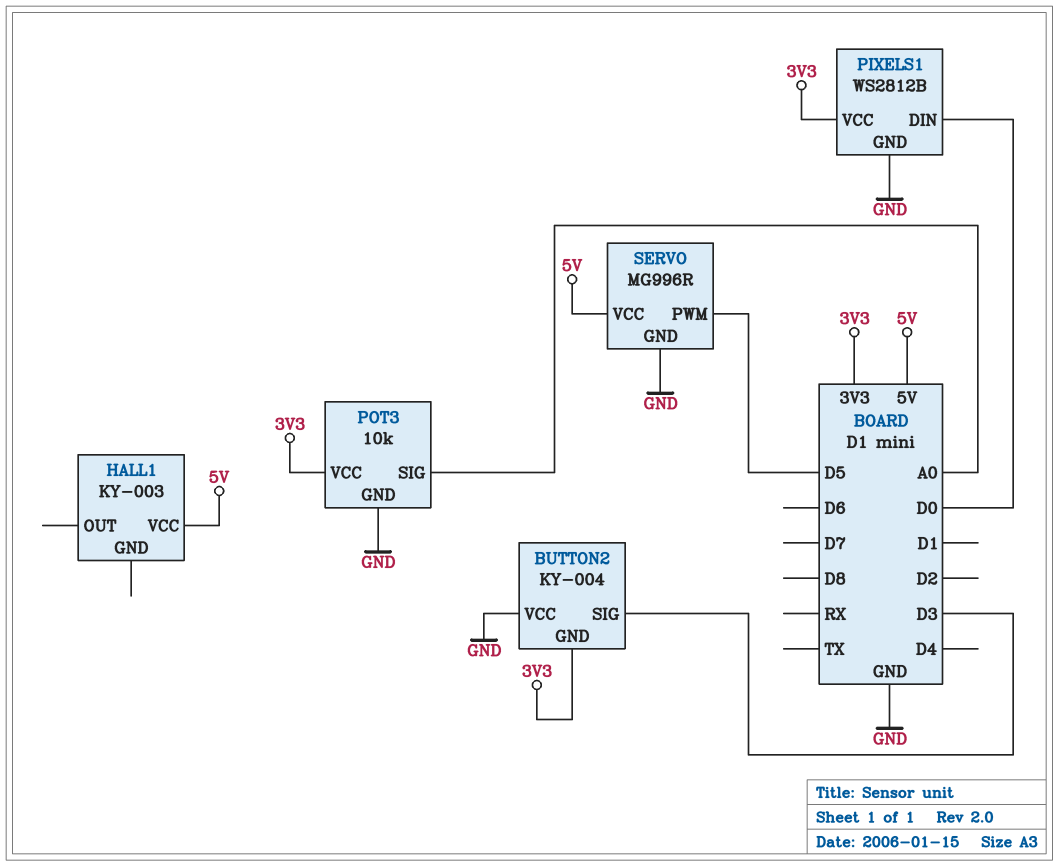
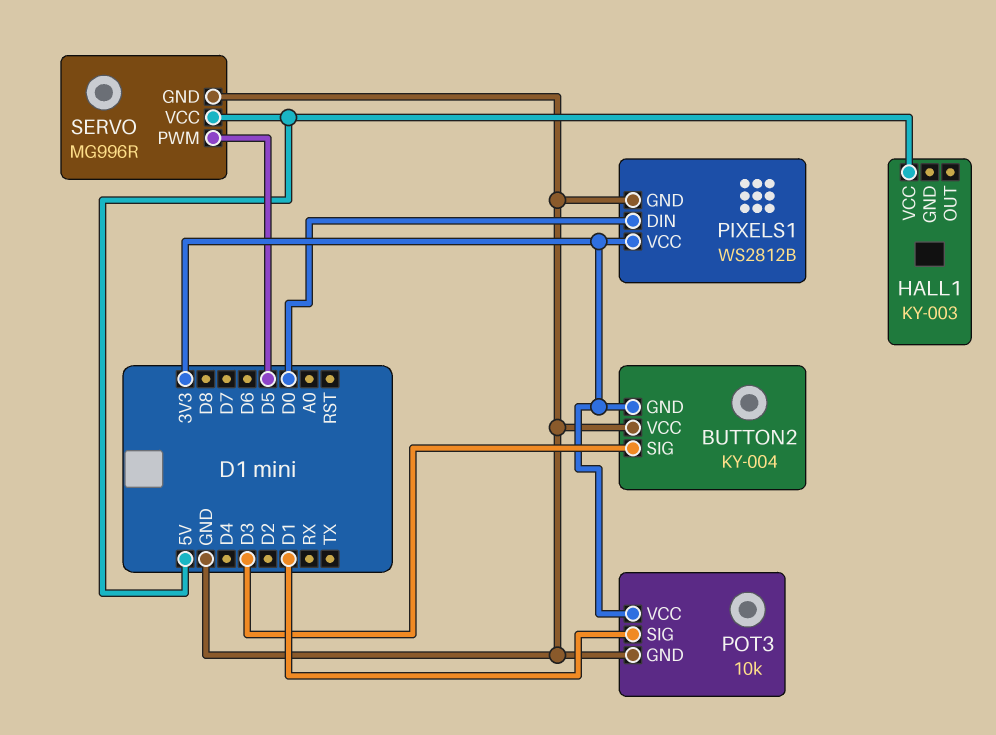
POT3 pin SIG: A0 -> D1

